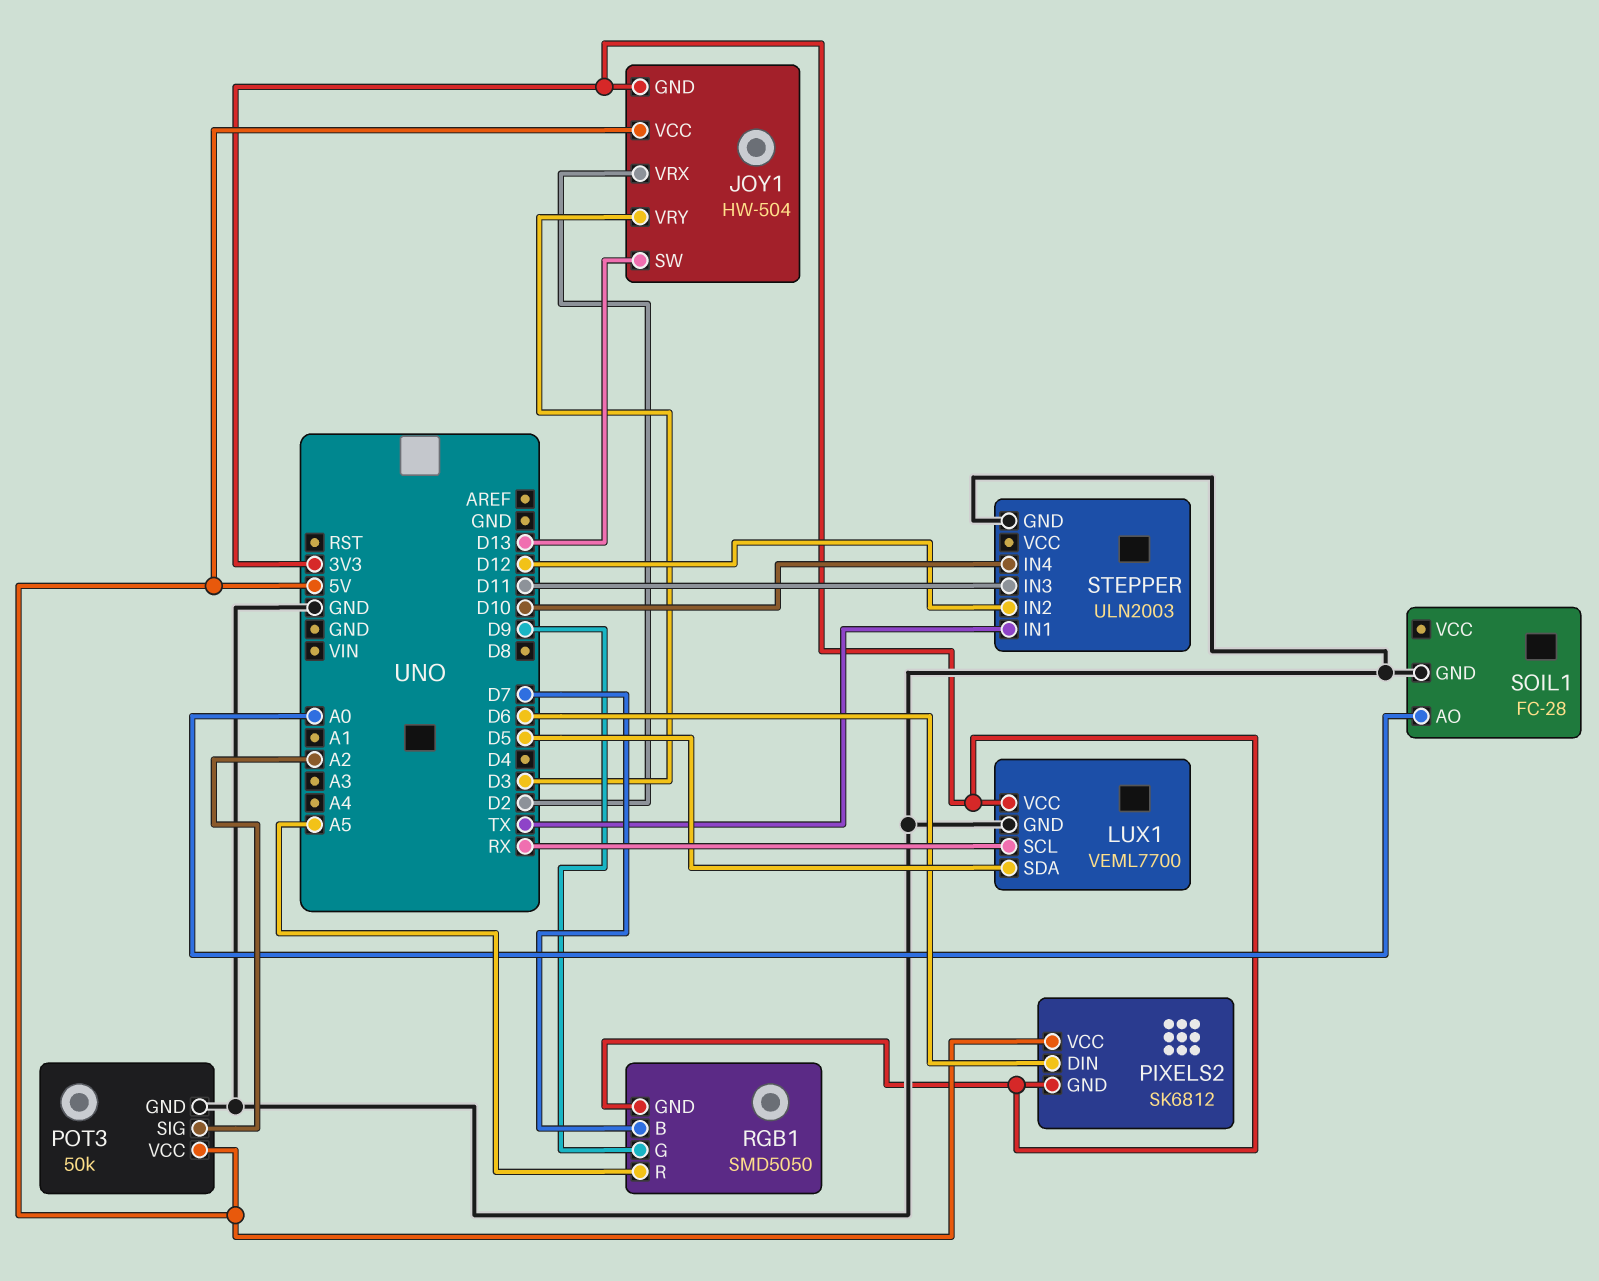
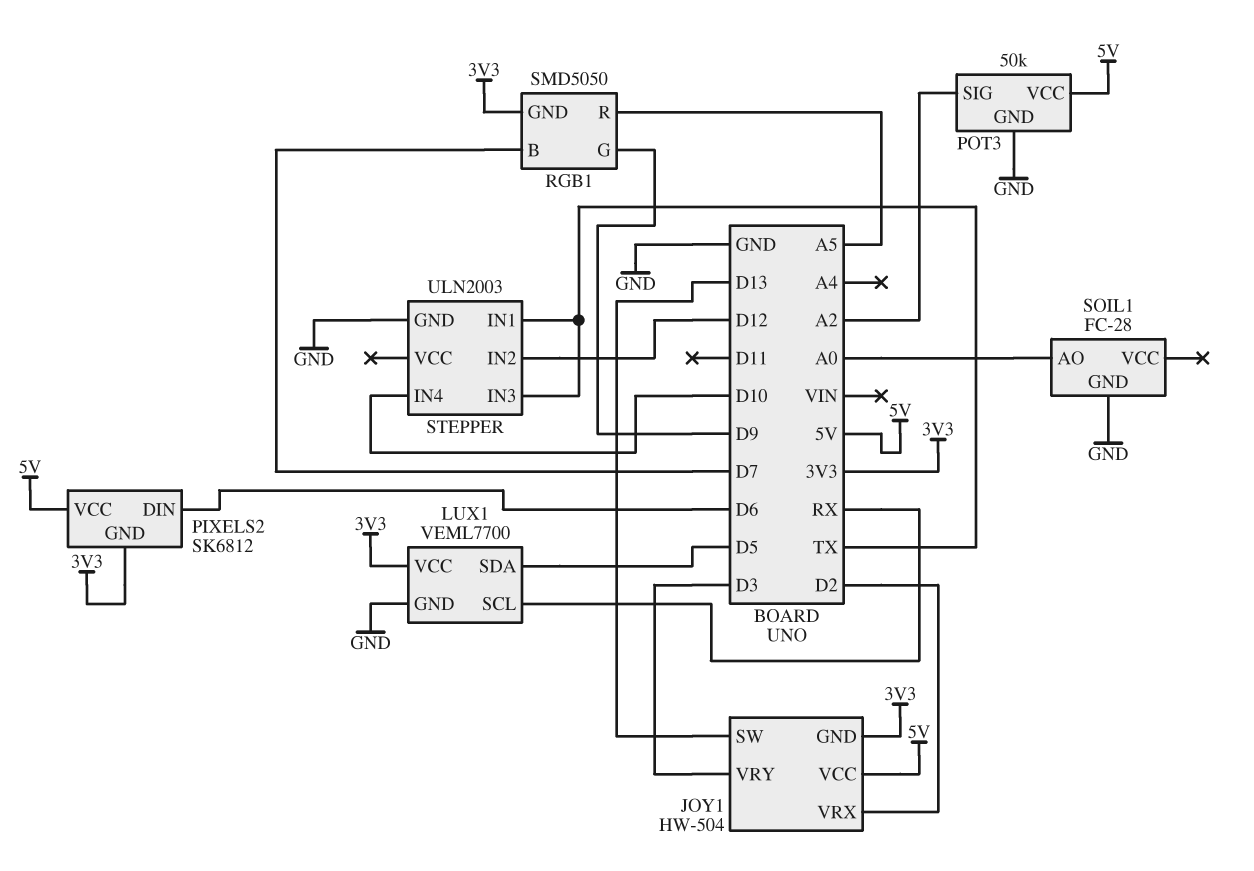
STEPPER pin IN3: D11 -> TX

